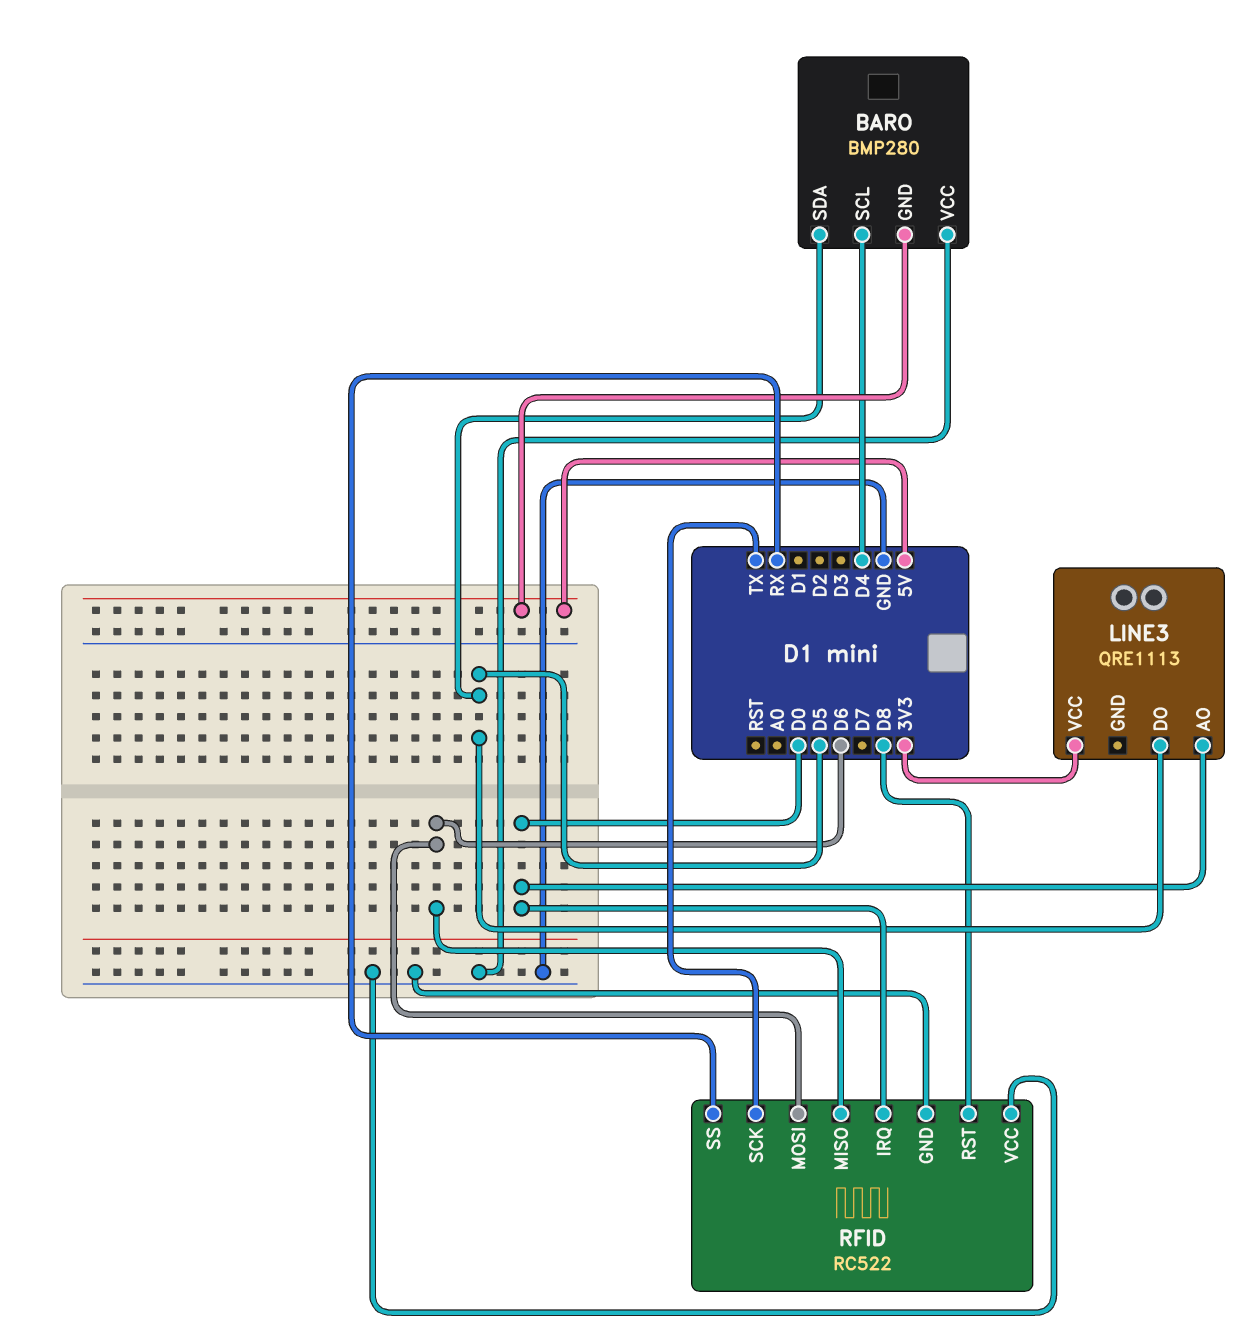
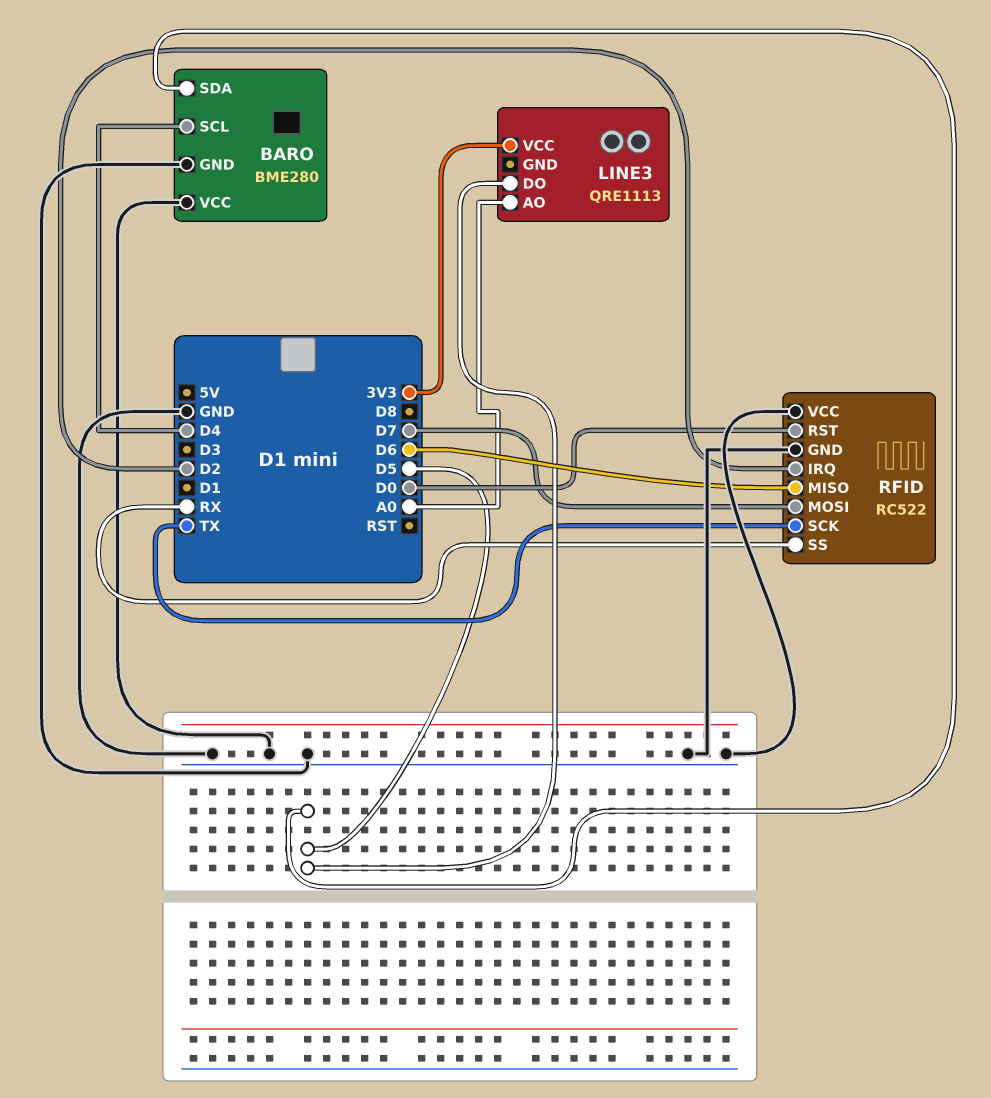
BARO: BMP280 -> BME280
BARO pin GND: 5V -> GND
LINE3 pin AO: D0 -> A0
RFID pin IRQ: D0 -> D2
RFID pin MOSI: D6 -> D7
RFID pin RST: D8 -> D0

